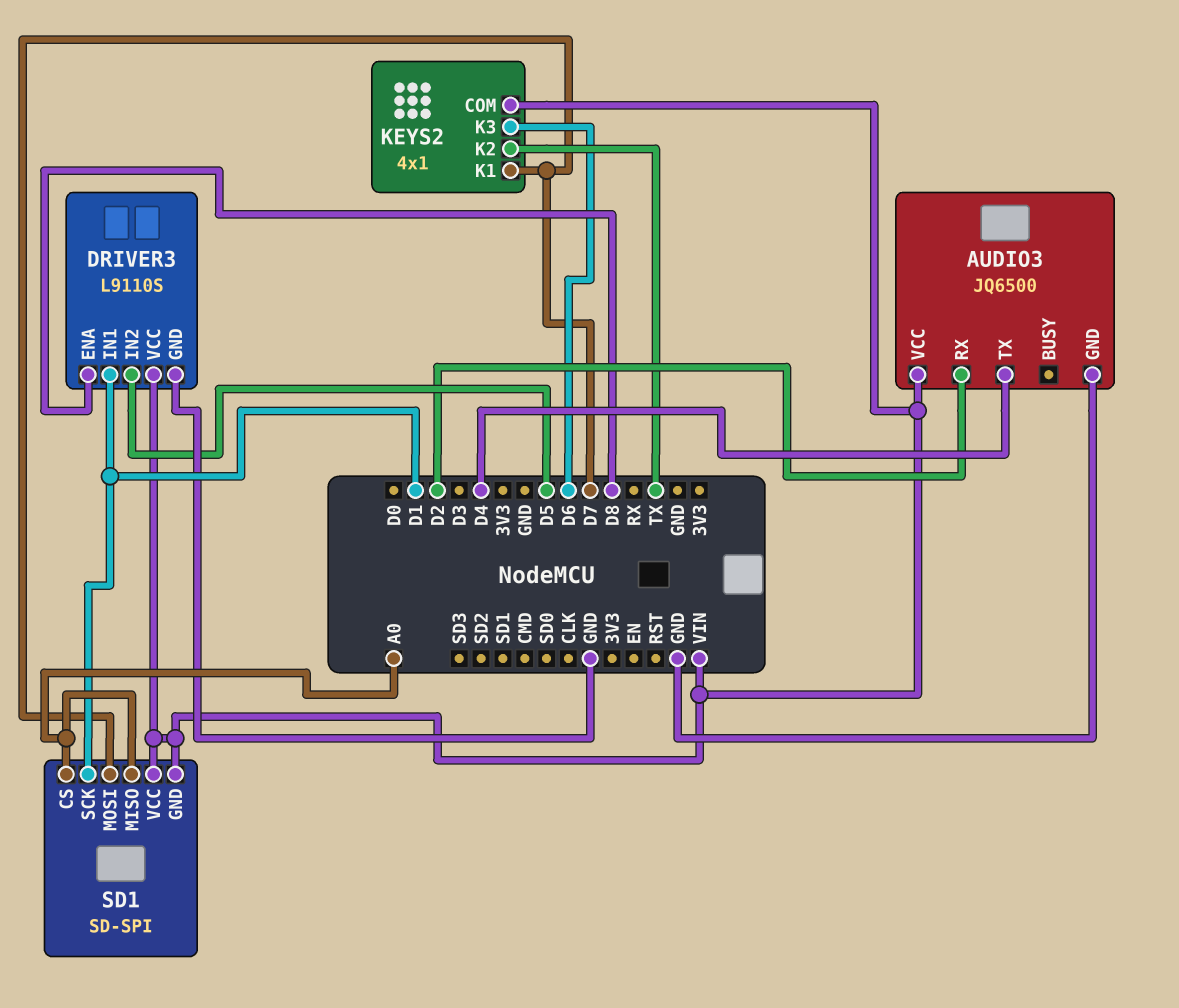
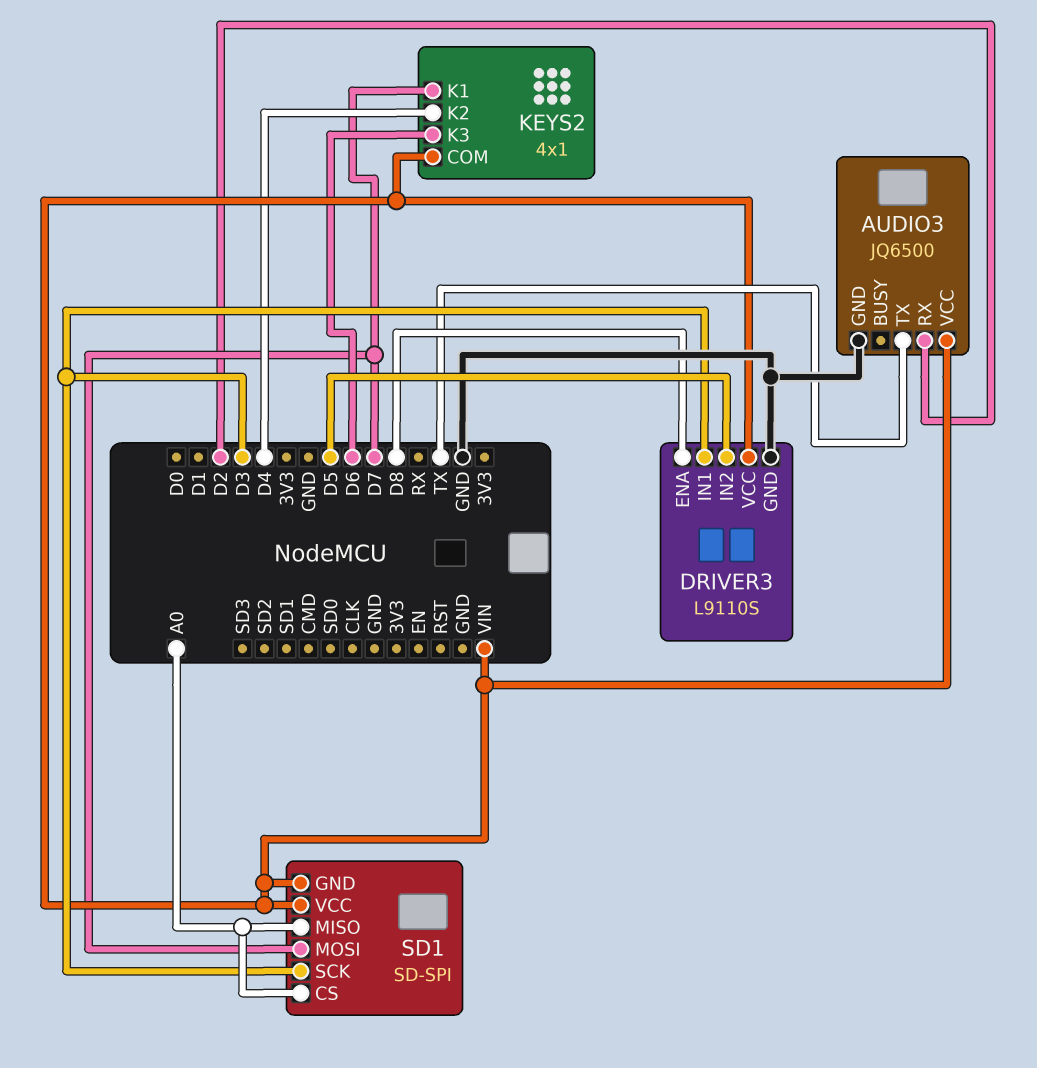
AUDIO3 pin TX: D4 -> TX
DRIVER3 pin IN1: D1 -> D3
KEYS2 pin K2: TX -> D4
SD1 pin SCK: D1 -> D3

